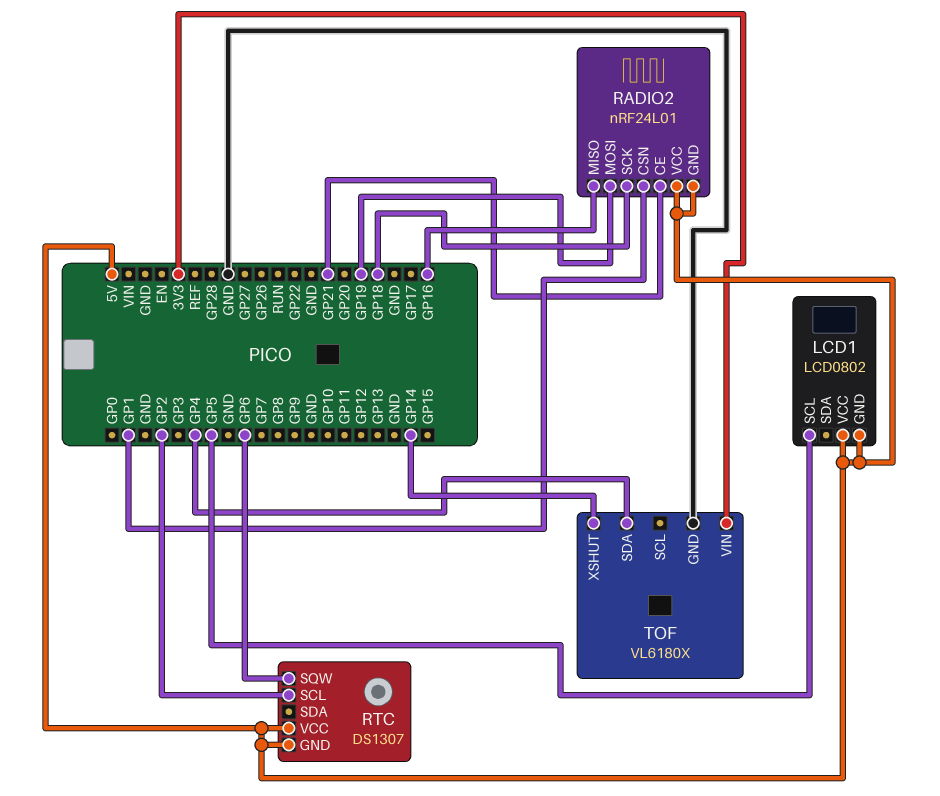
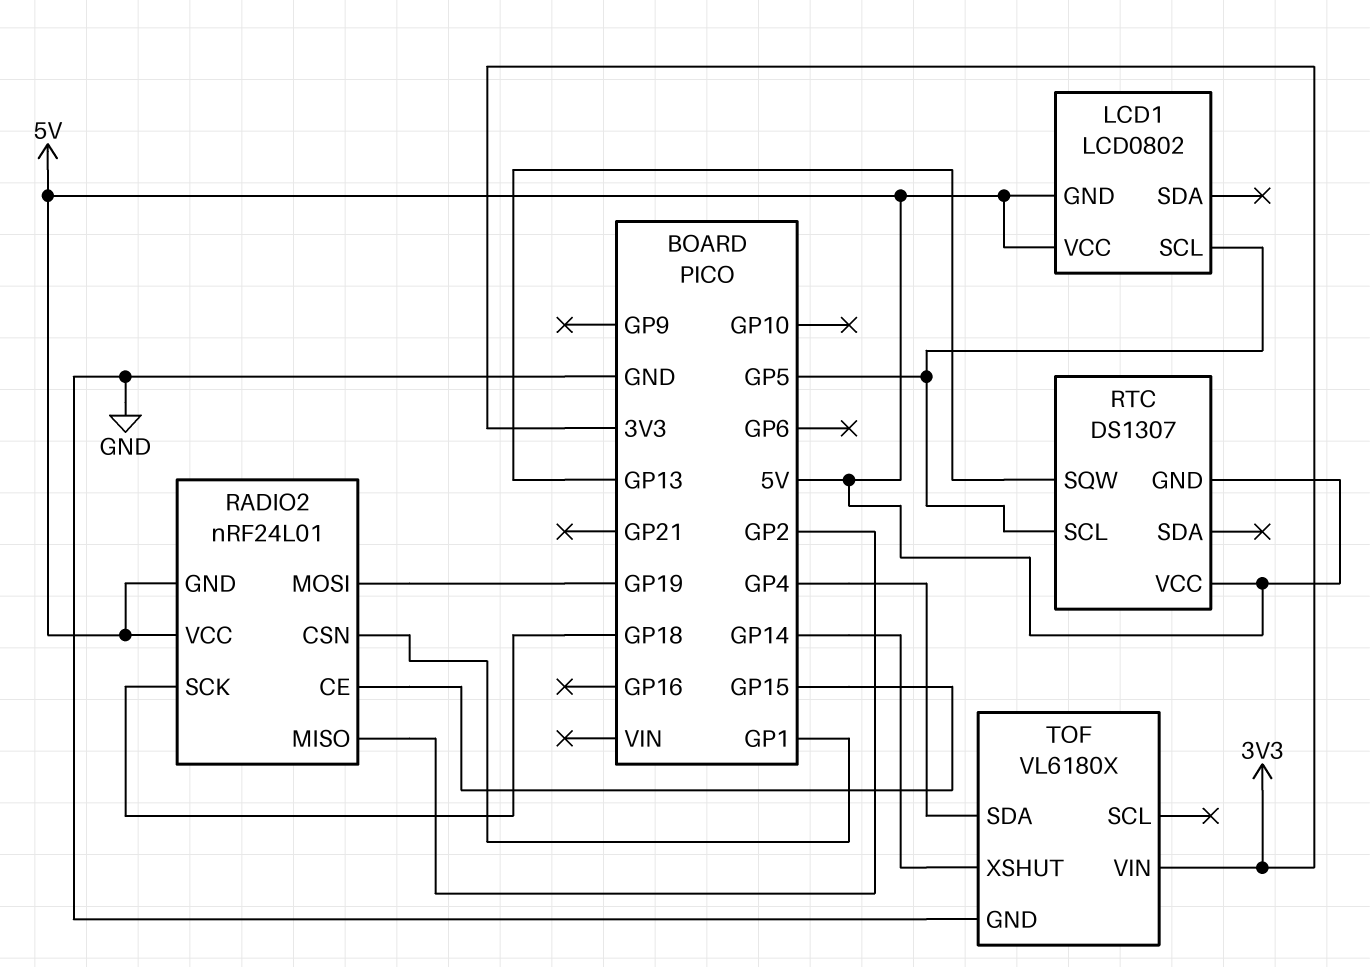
RADIO2 pin CE: GP21 -> GP15
RADIO2 pin MISO: GP16 -> GP2
RTC pin SCL: GP2 -> GP5
RTC pin SQW: GP6 -> GP13

